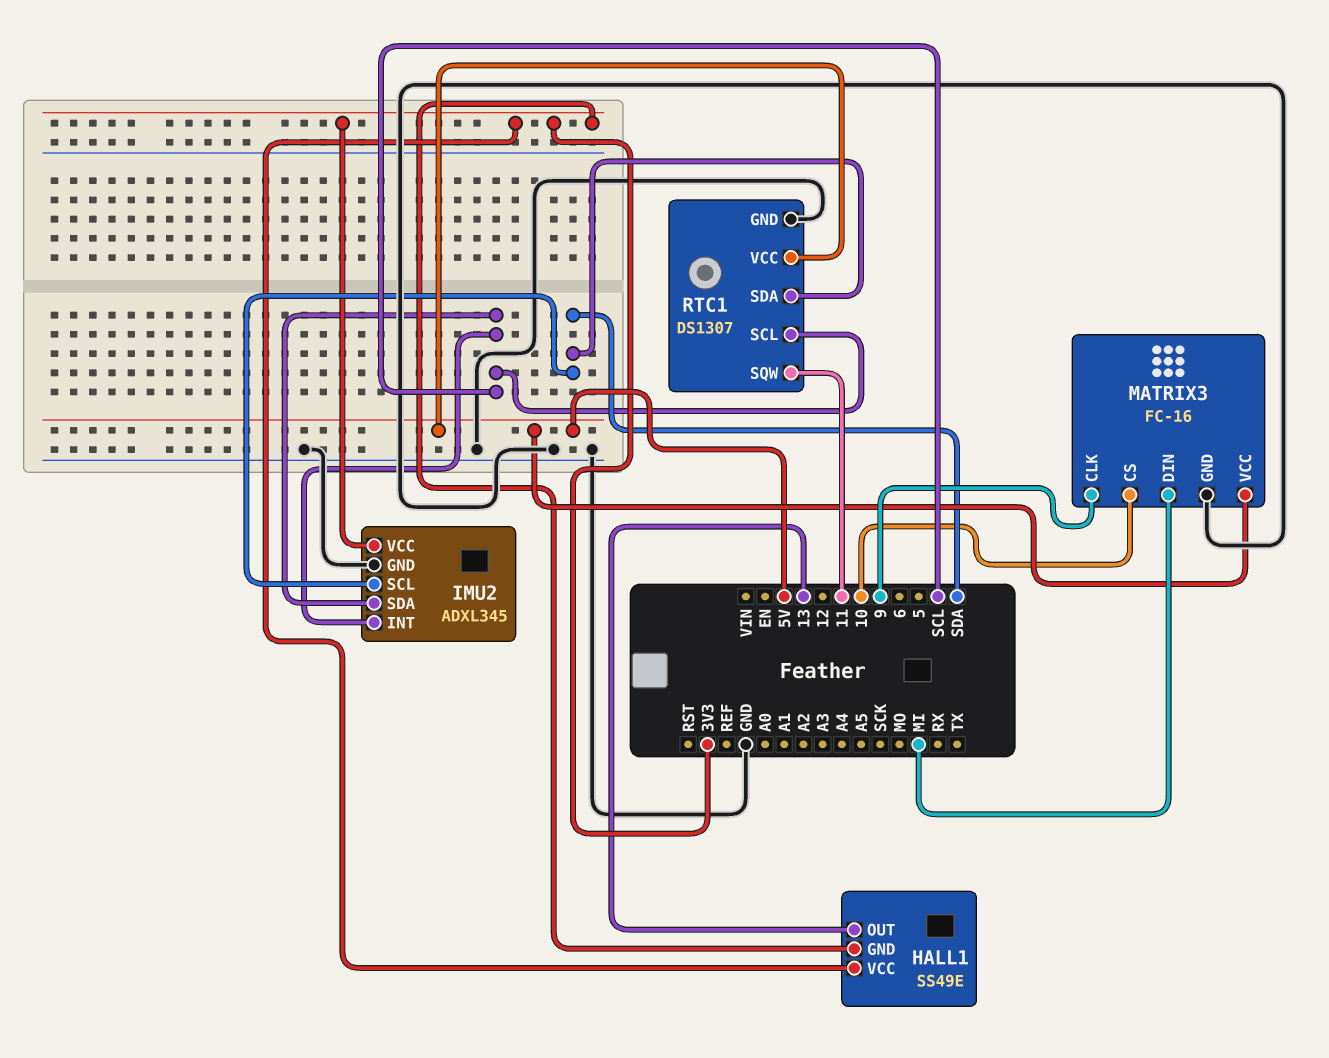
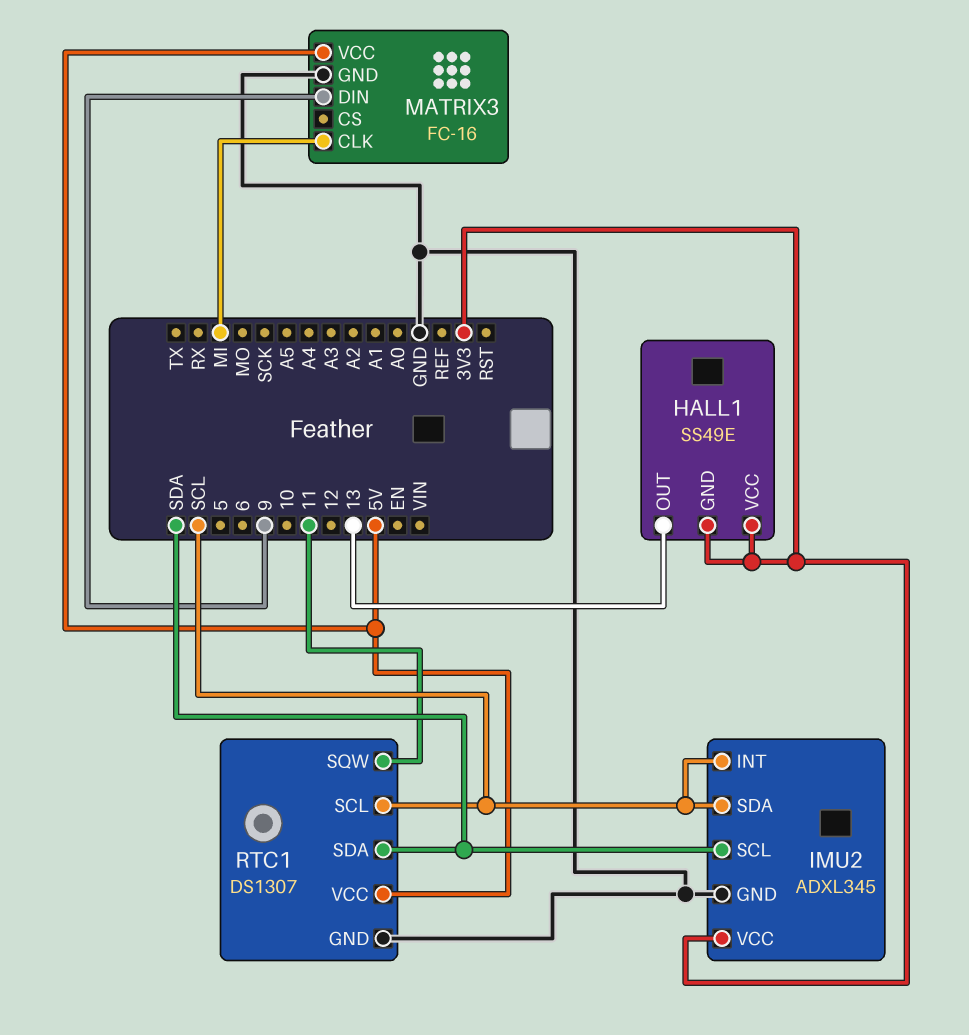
MATRIX3 pin CLK: 9 -> MI
MATRIX3 pin CS: 10 -> none
MATRIX3 pin DIN: MI -> 9

